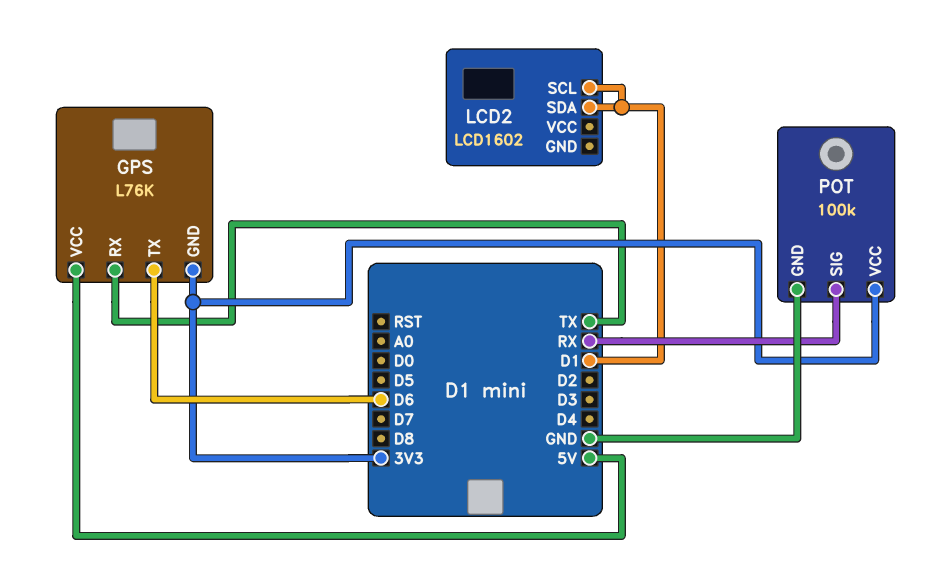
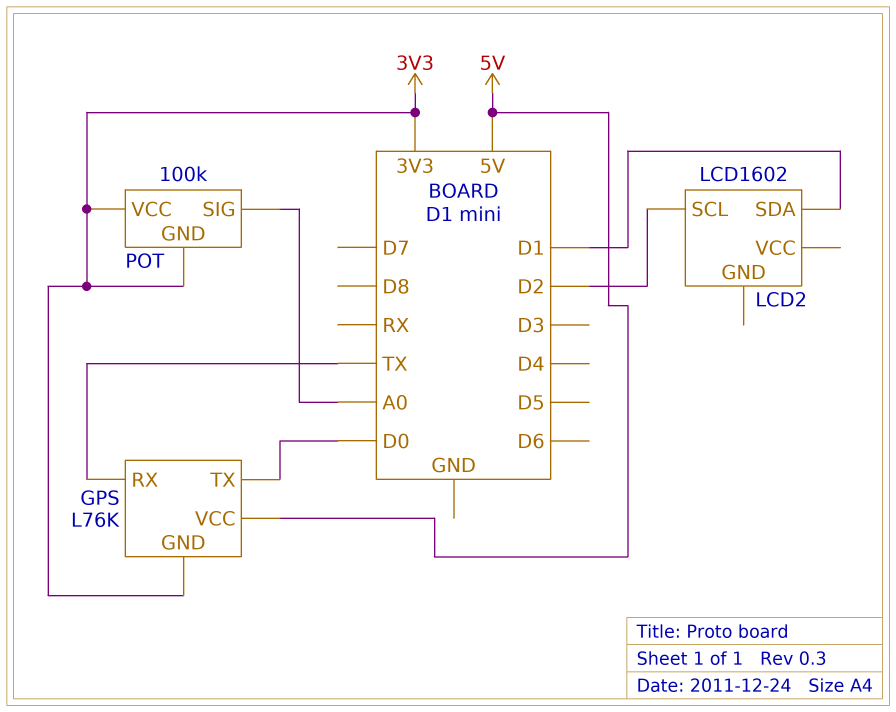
GPS pin TX: D6 -> D0
LCD2 pin SCL: D1 -> D2
POT pin GND: GND -> 3V3
POT pin SIG: RX -> A0

